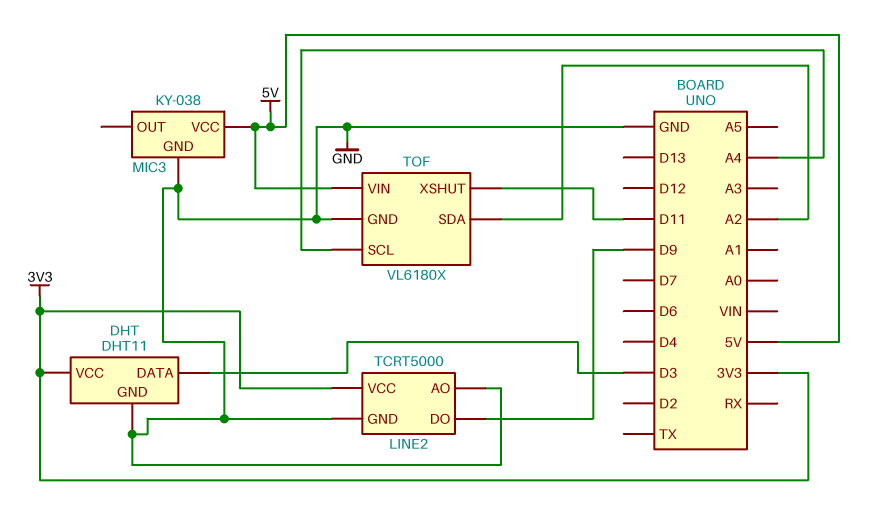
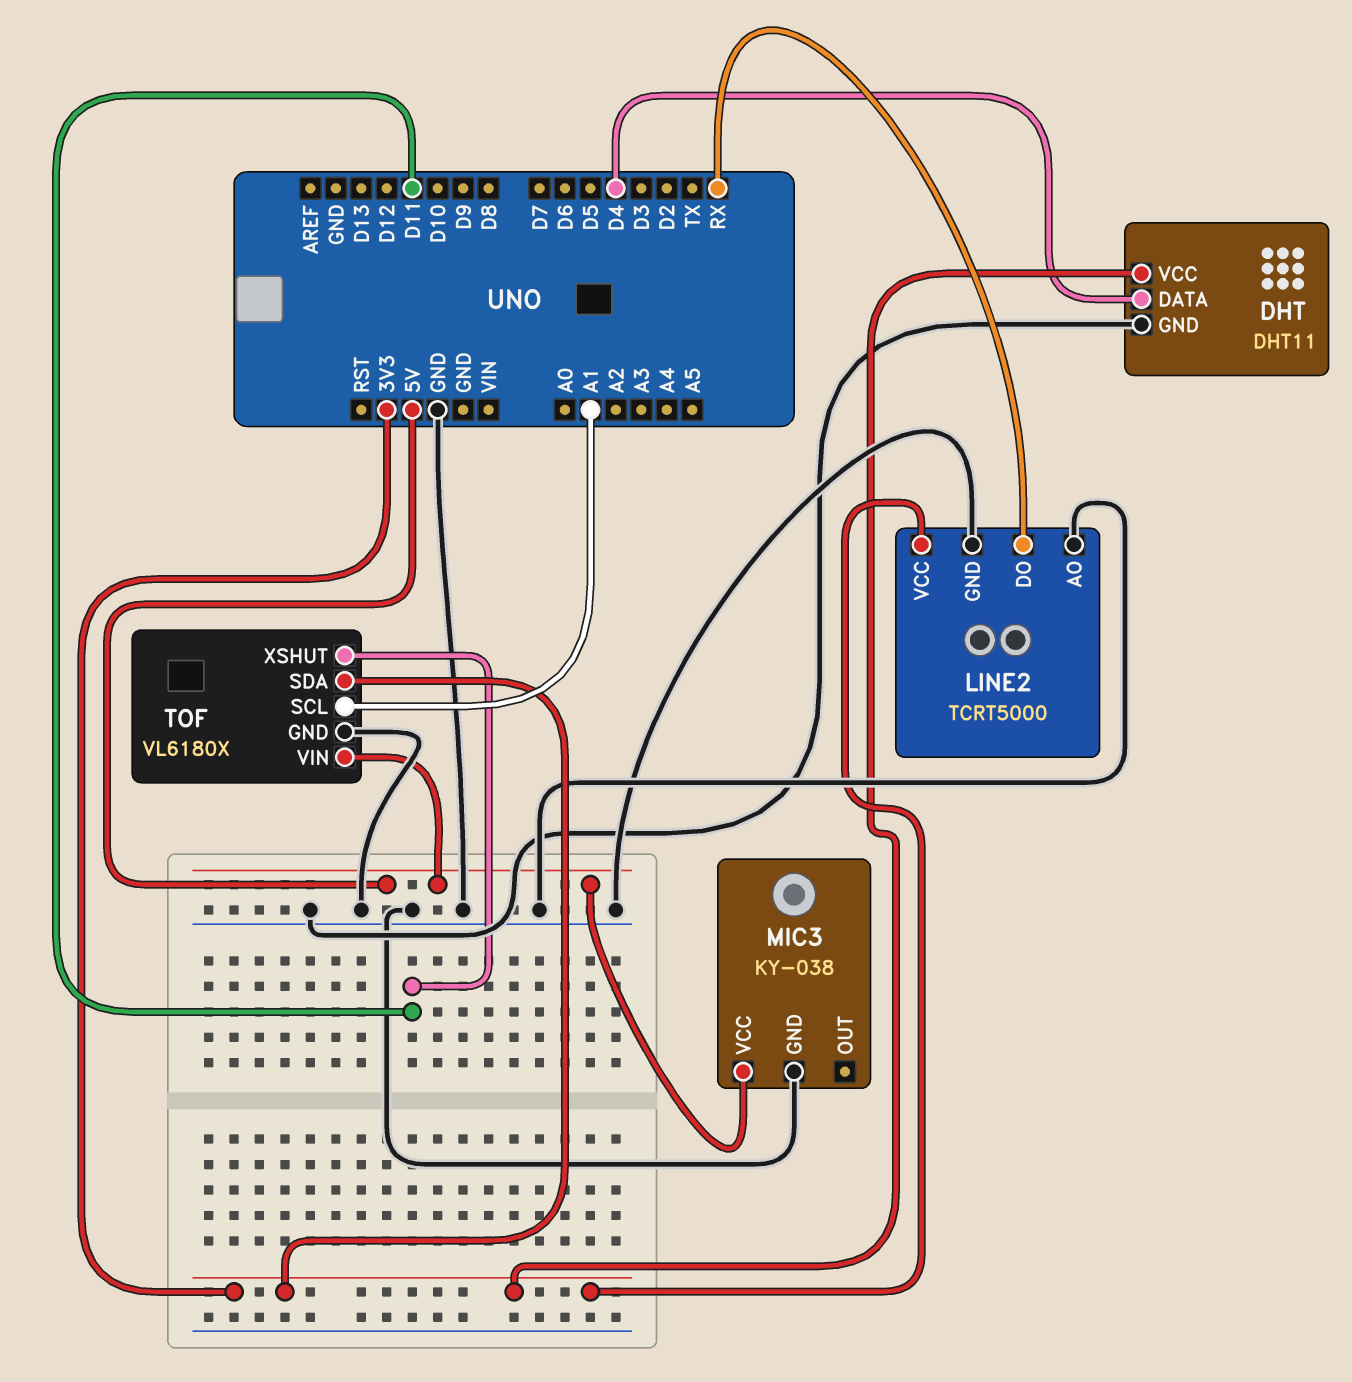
DHT pin DATA: D3 -> D4
LINE2 pin DO: D9 -> RX
TOF pin SCL: A4 -> A1
TOF pin SDA: A2 -> 3V3

